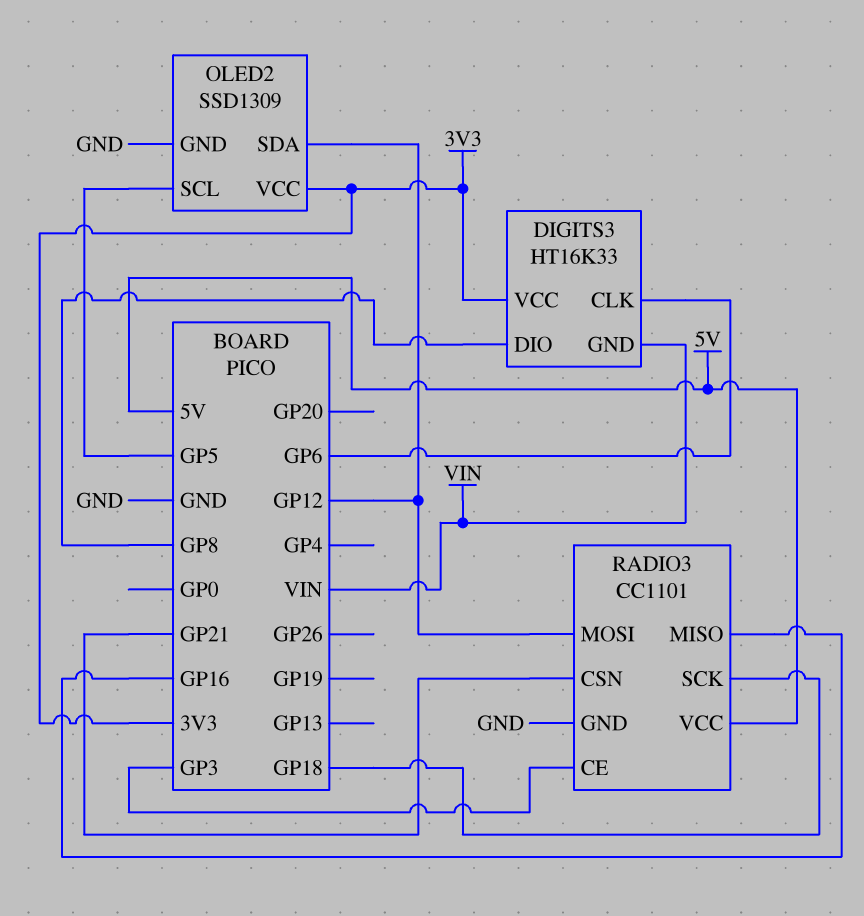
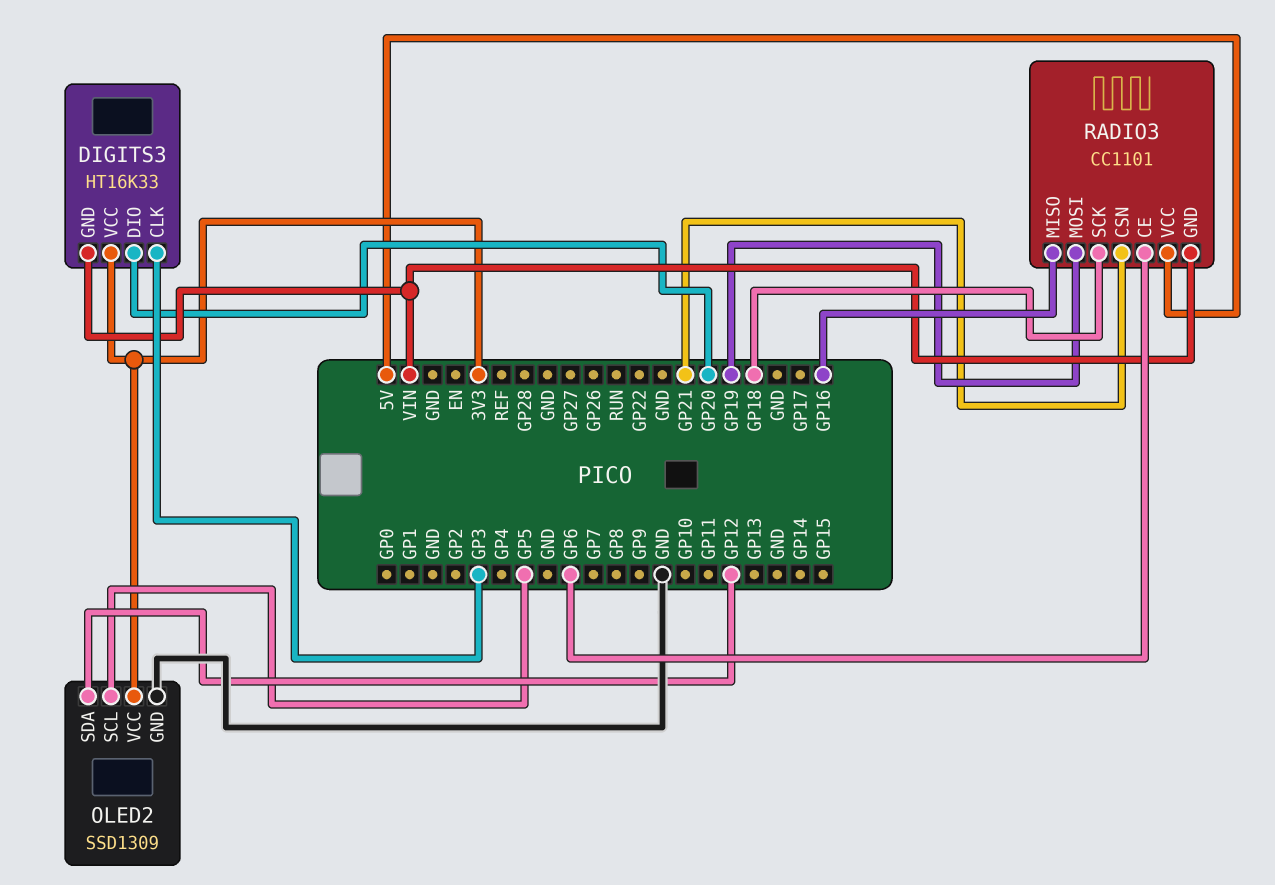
DIGITS3 pin CLK: GP6 -> GP3
DIGITS3 pin DIO: GP8 -> GP20
RADIO3 pin CE: GP3 -> GP6
RADIO3 pin GND: GND -> VIN
RADIO3 pin MOSI: GP12 -> GP19

